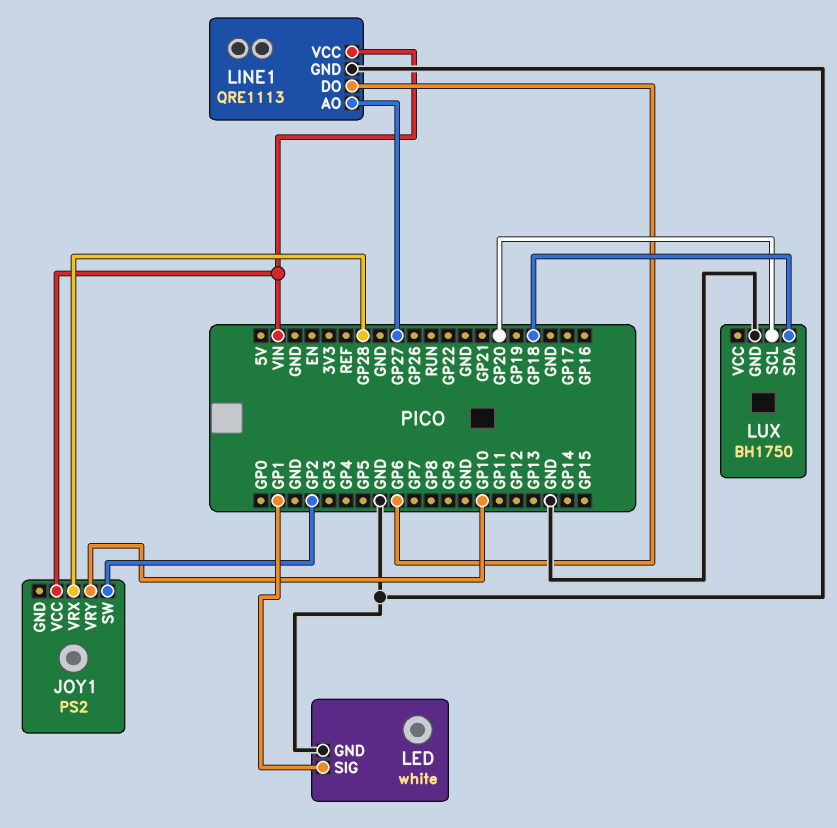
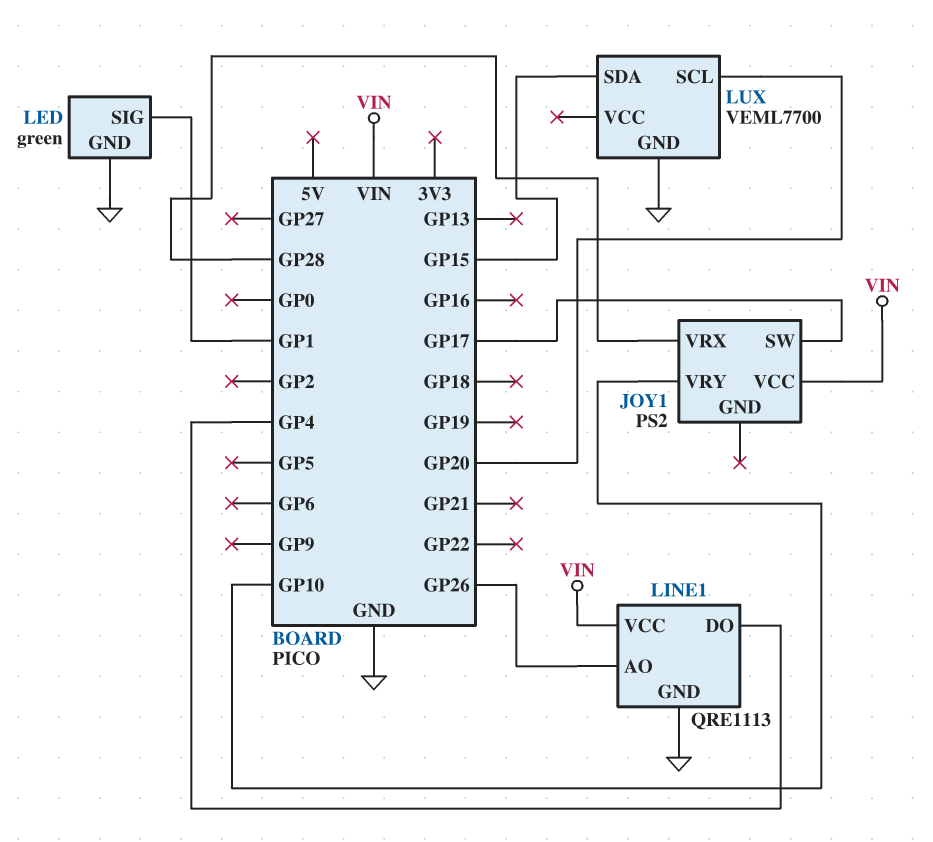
JOY1 pin SW: GP2 -> GP17
LED: white -> green
LINE1 pin AO: GP27 -> GP26
LINE1 pin DO: GP6 -> GP4
LUX: BH1750 -> VEML7700
LUX pin SDA: GP18 -> GP15

